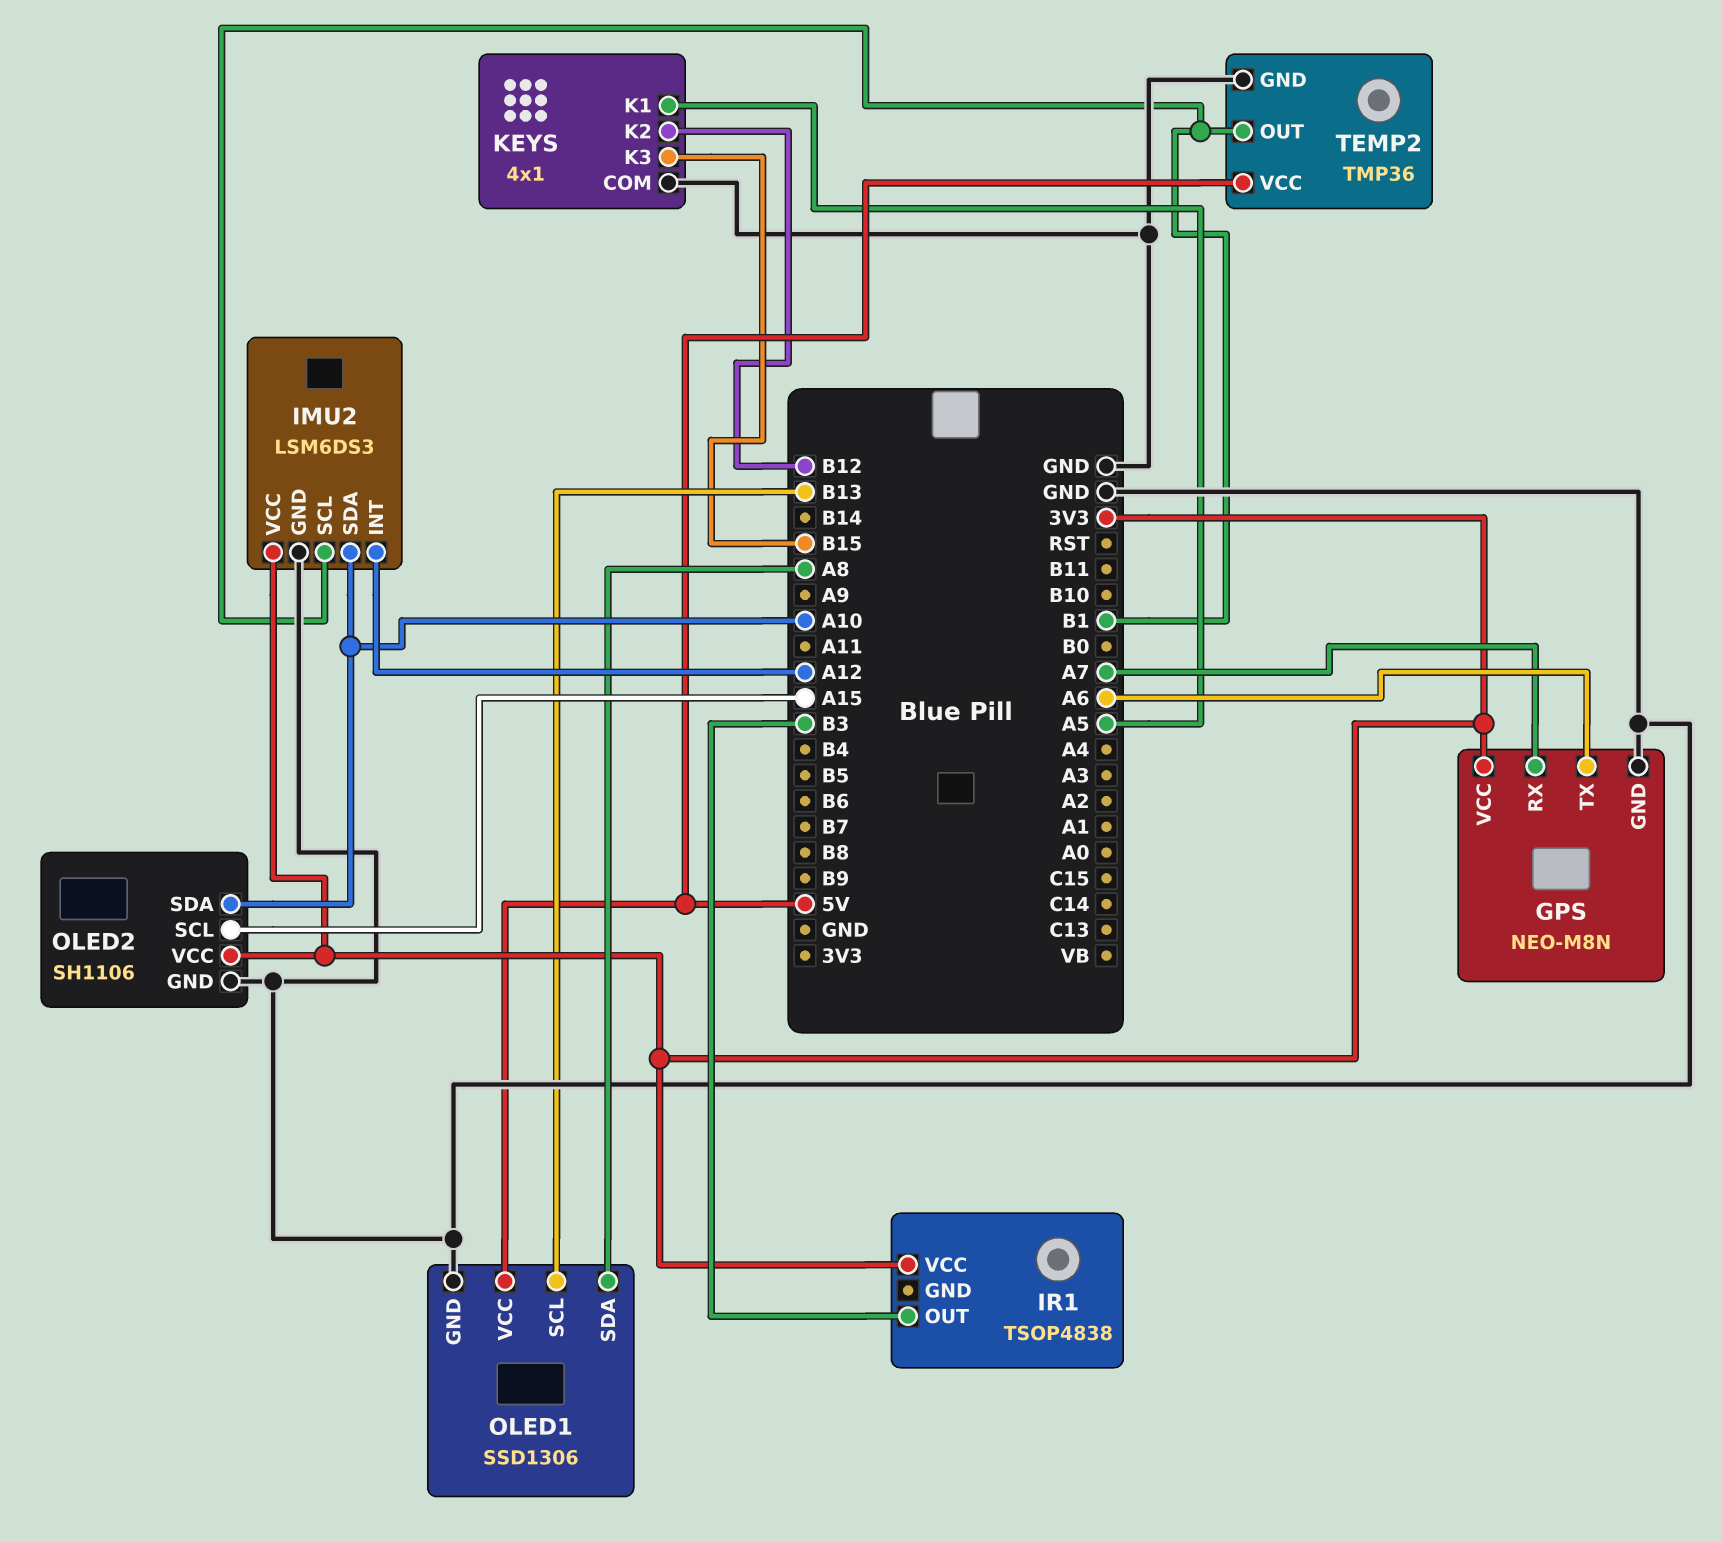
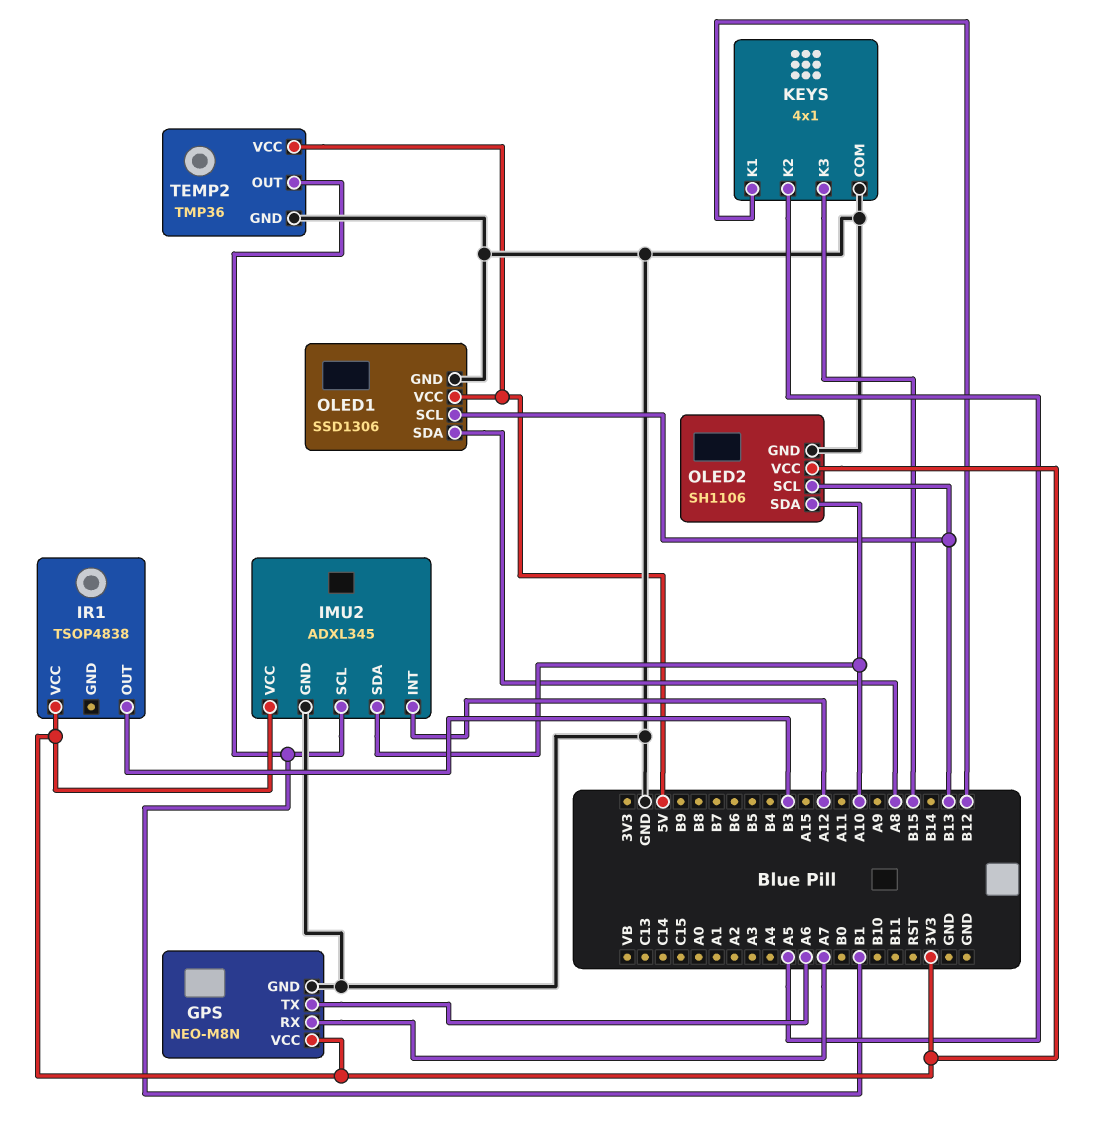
IMU2: LSM6DS3 -> ADXL345
KEYS pin K1: A5 -> B12
KEYS pin K2: B12 -> A5
OLED2 pin SCL: A15 -> B13

